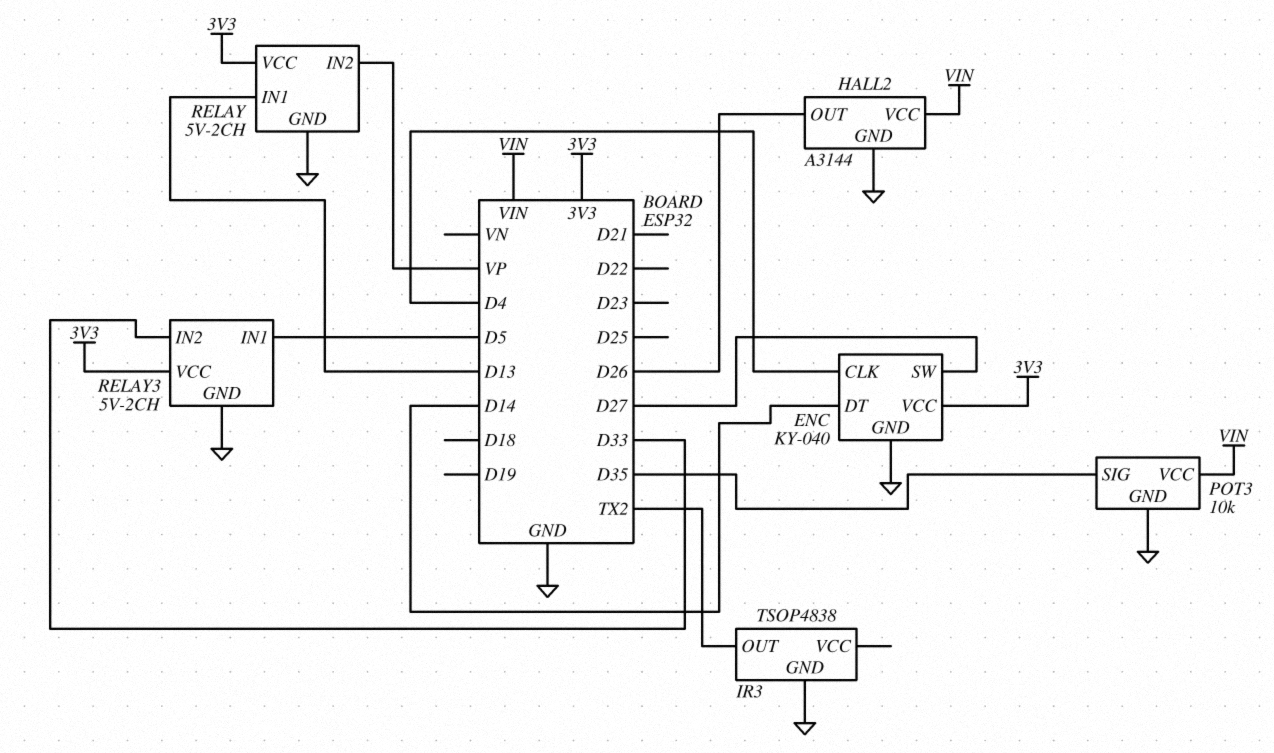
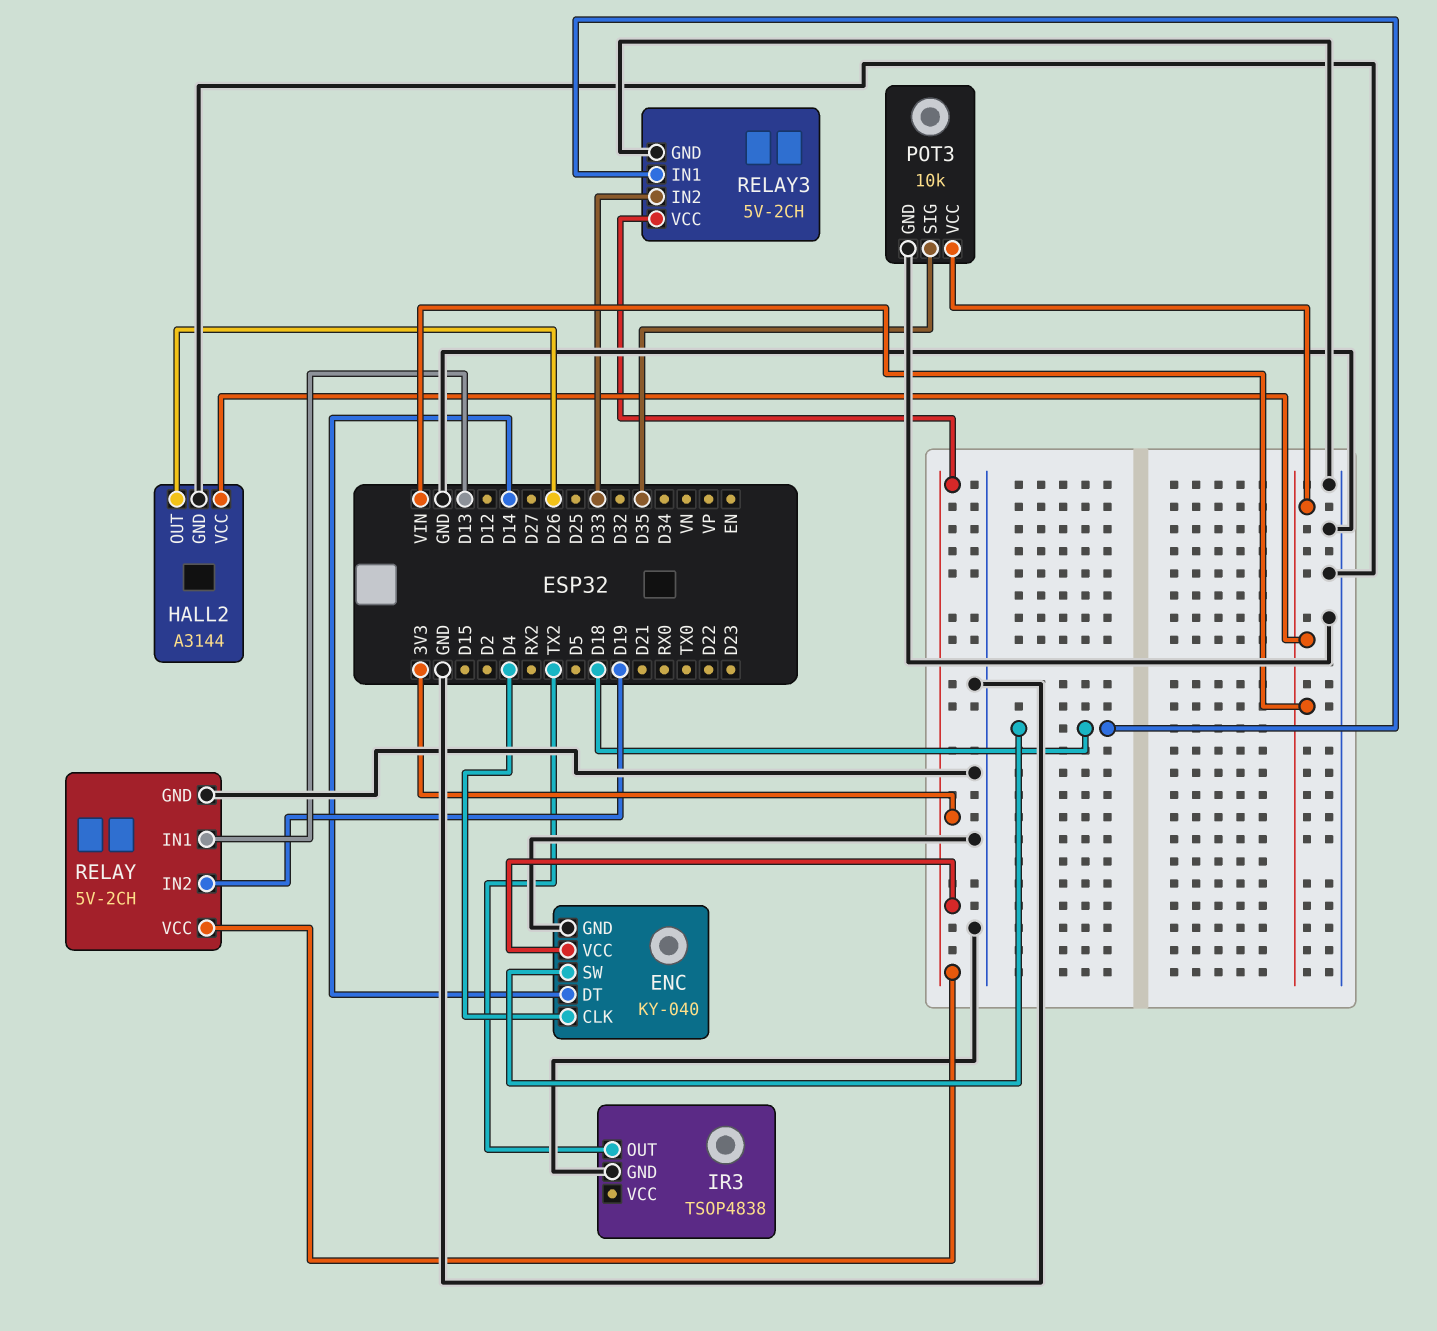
ENC pin SW: D27 -> D18
RELAY pin IN2: VP -> D19
RELAY3 pin IN1: D5 -> D18

